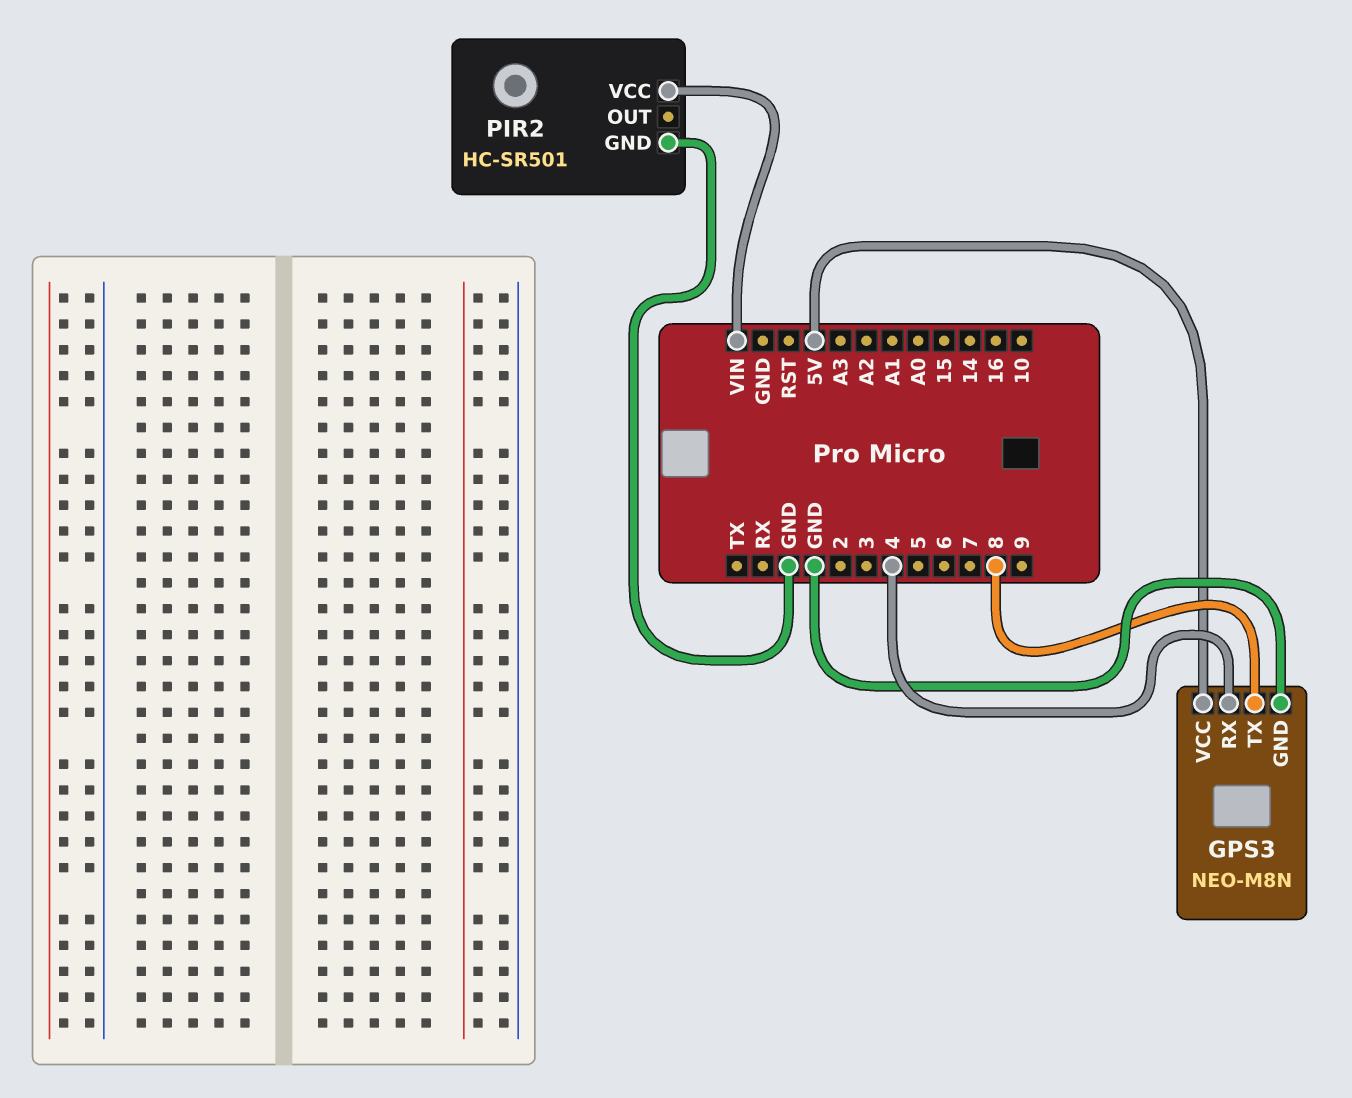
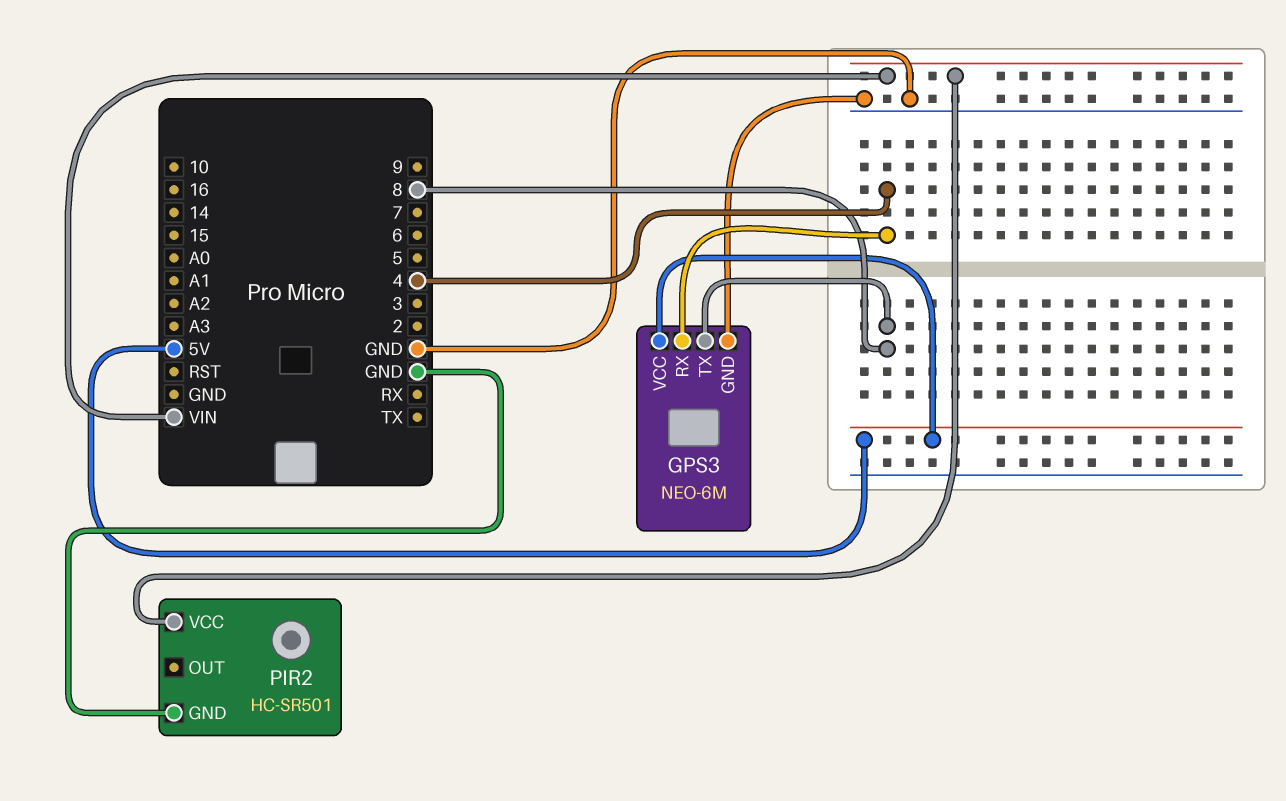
GPS3: NEO-M8N -> NEO-6M

